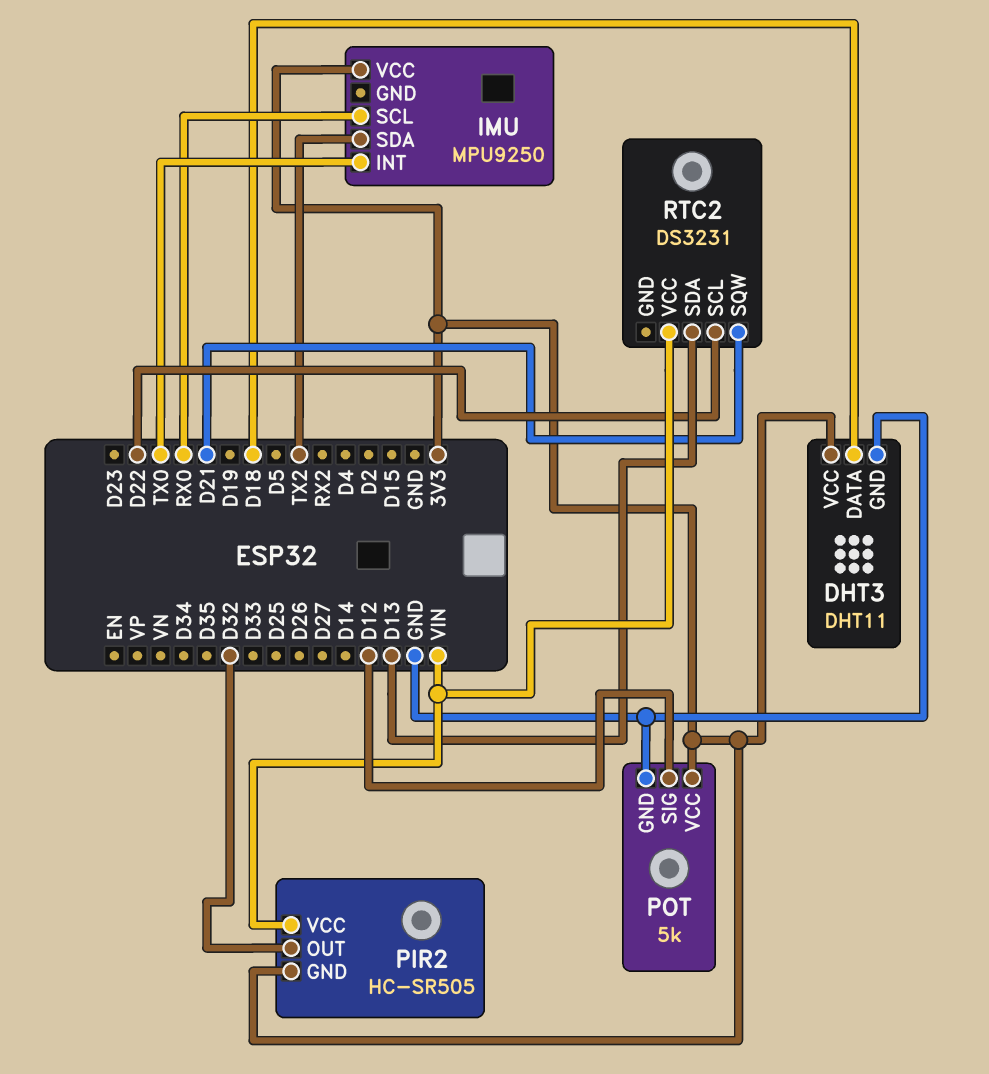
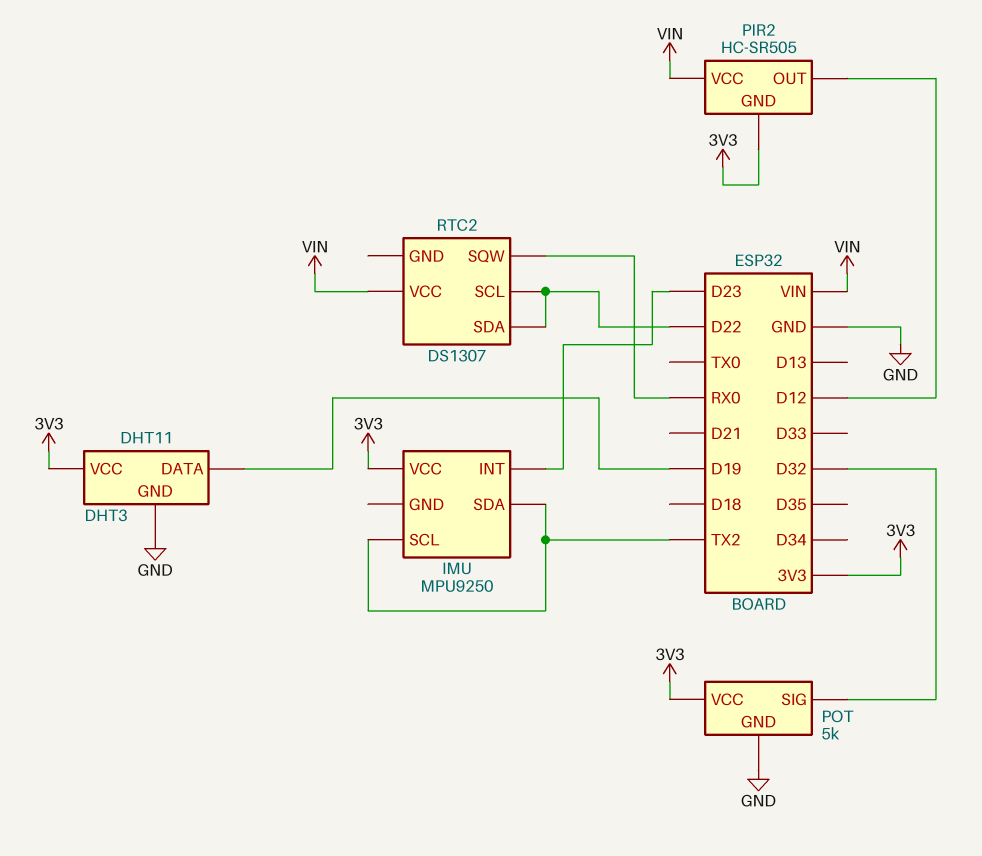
DHT3 pin DATA: D18 -> D19
IMU pin INT: TX0 -> D23
IMU pin SCL: RX0 -> TX2
PIR2 pin OUT: D32 -> D12
POT pin SIG: D12 -> D32
RTC2: DS3231 -> DS1307
RTC2 pin SDA: D13 -> D22
RTC2 pin SQW: D21 -> RX0

